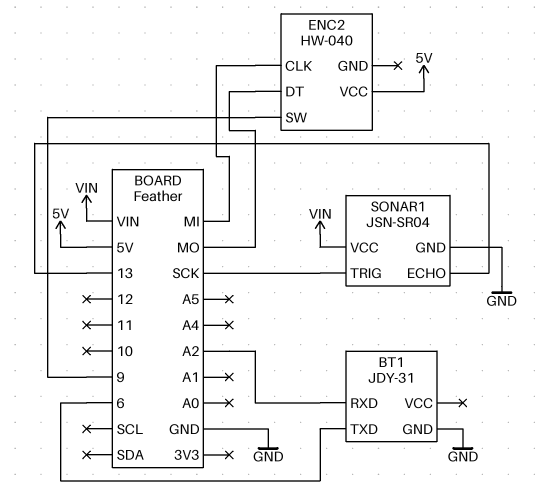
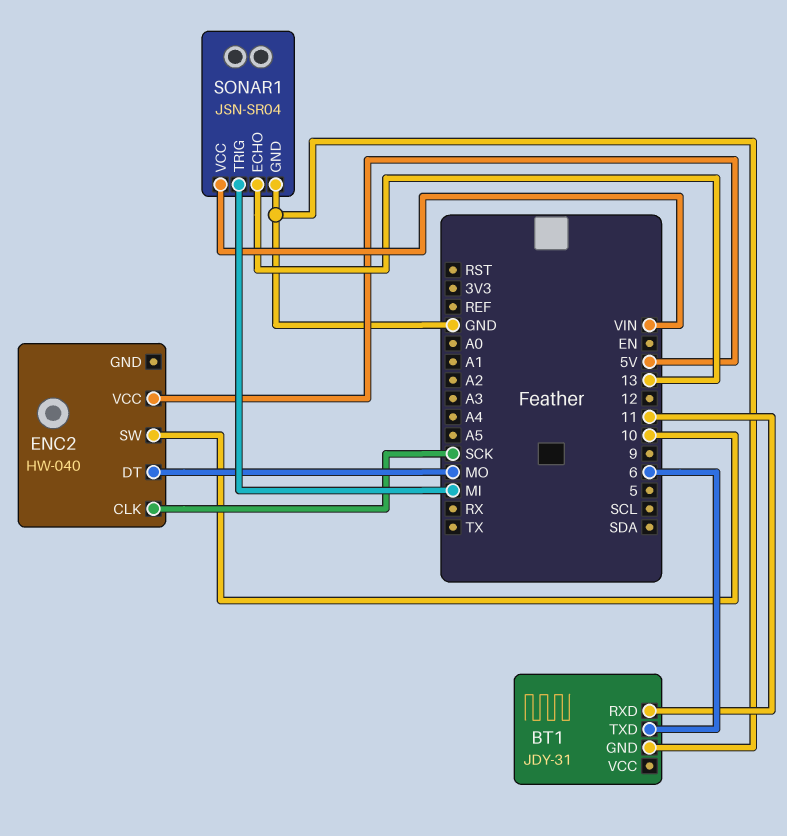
BT1 pin RXD: A2 -> 11
ENC2 pin CLK: MI -> SCK
ENC2 pin SW: 9 -> 10
SONAR1 pin TRIG: SCK -> MI

